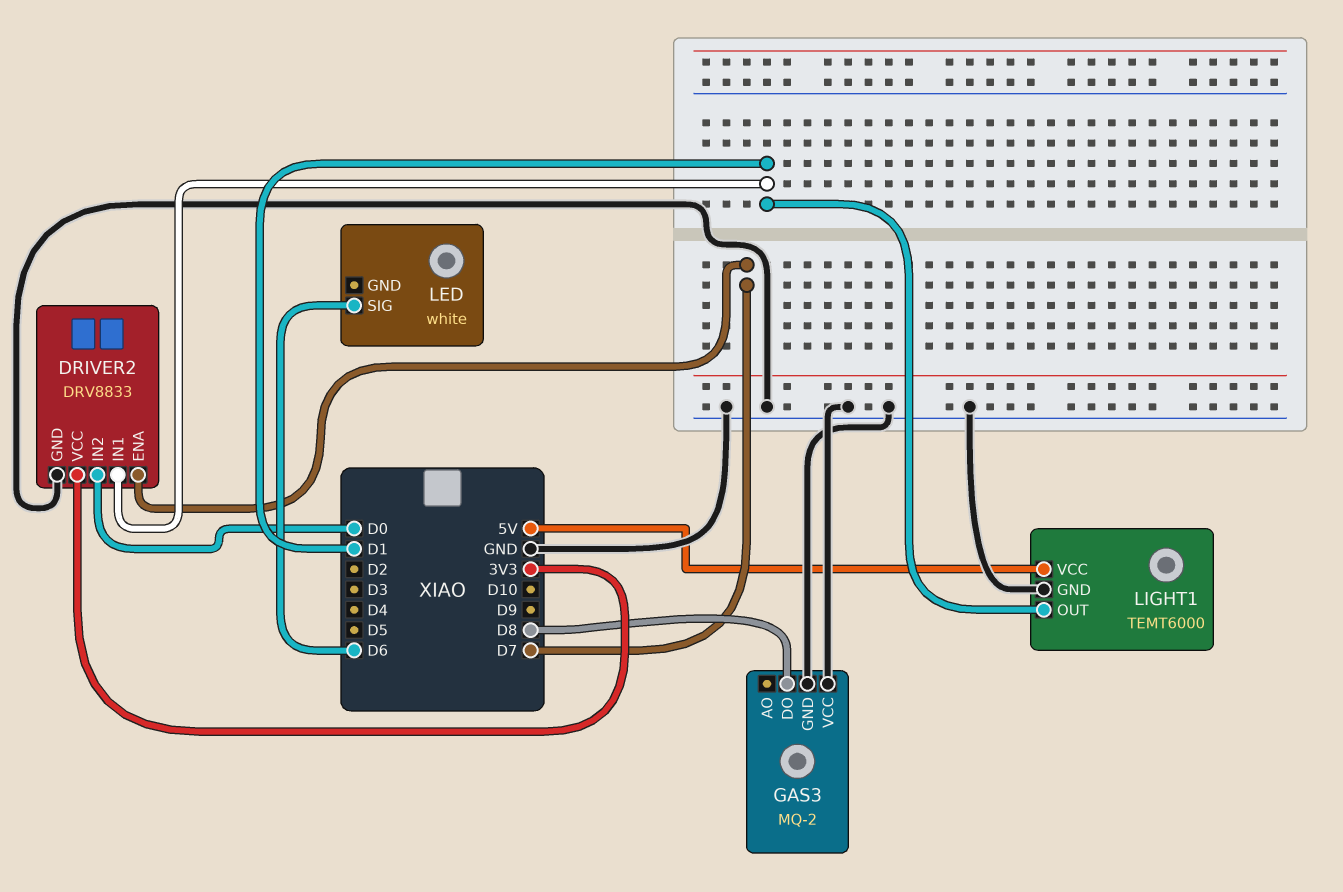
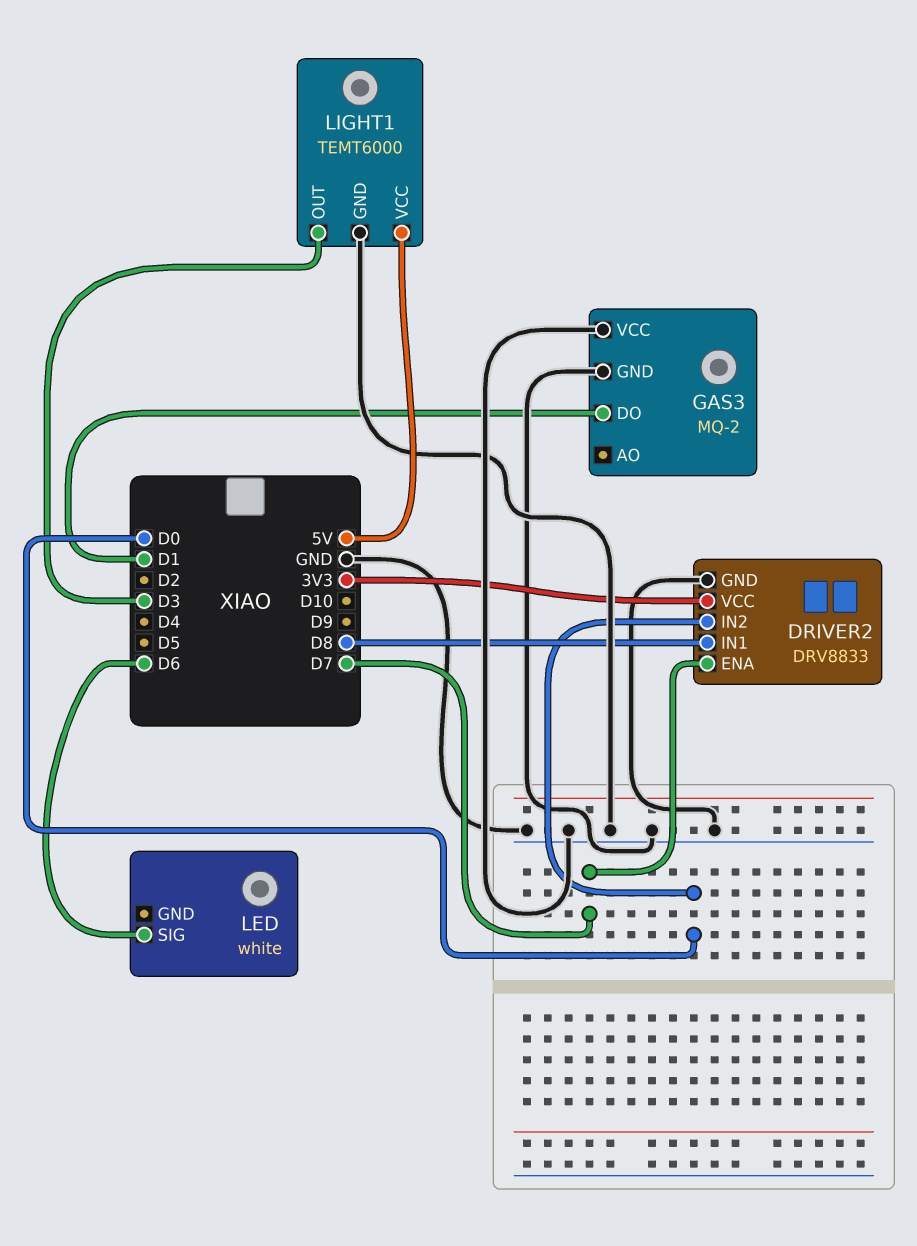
DRIVER2 pin IN1: D1 -> D8
GAS3 pin DO: D8 -> D1
LIGHT1 pin OUT: D1 -> D3

